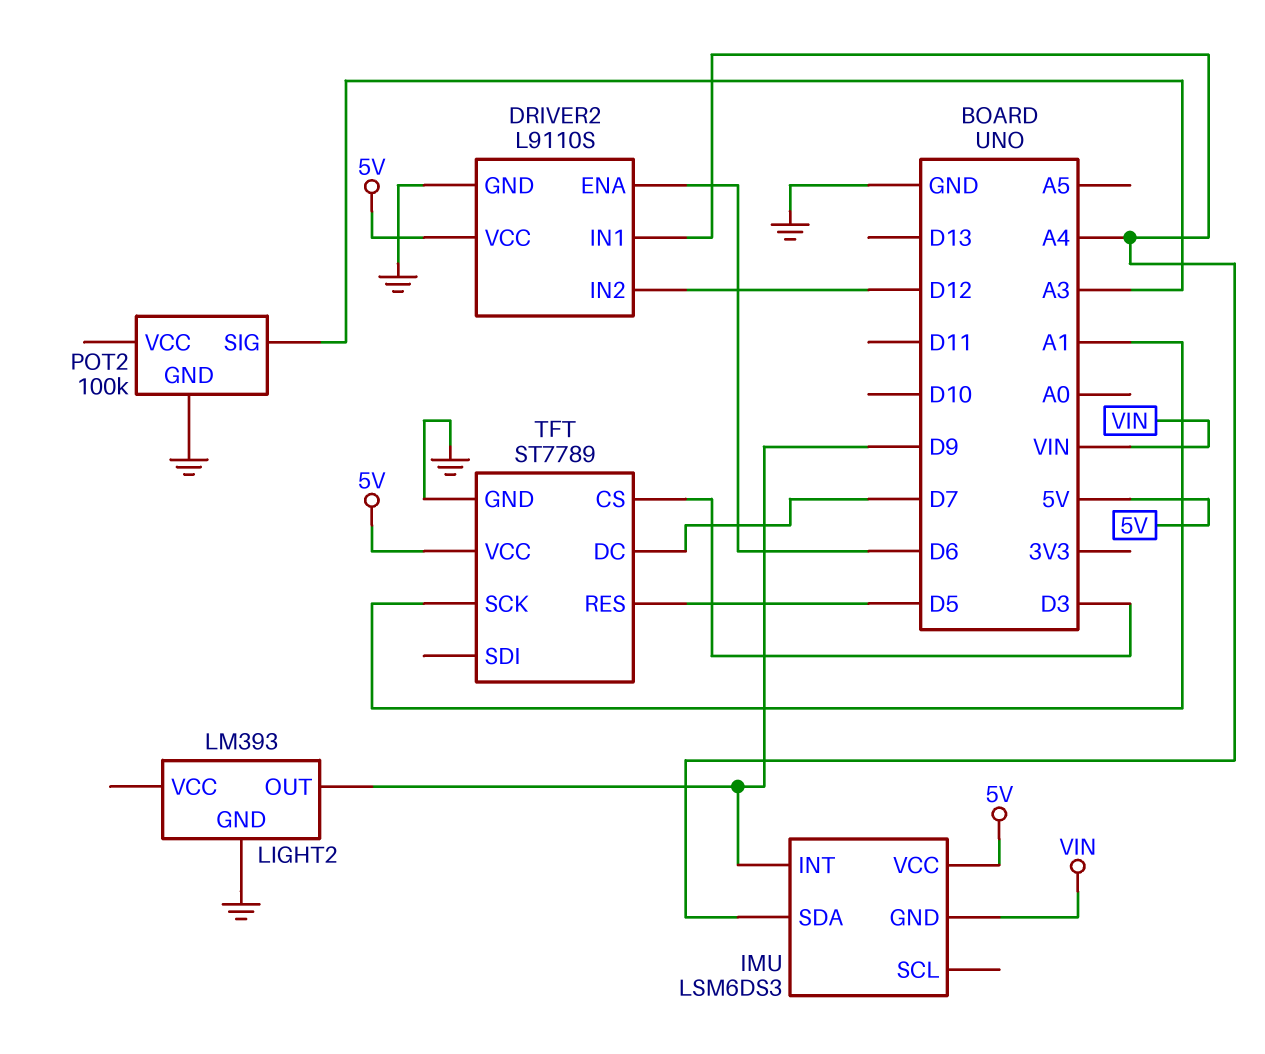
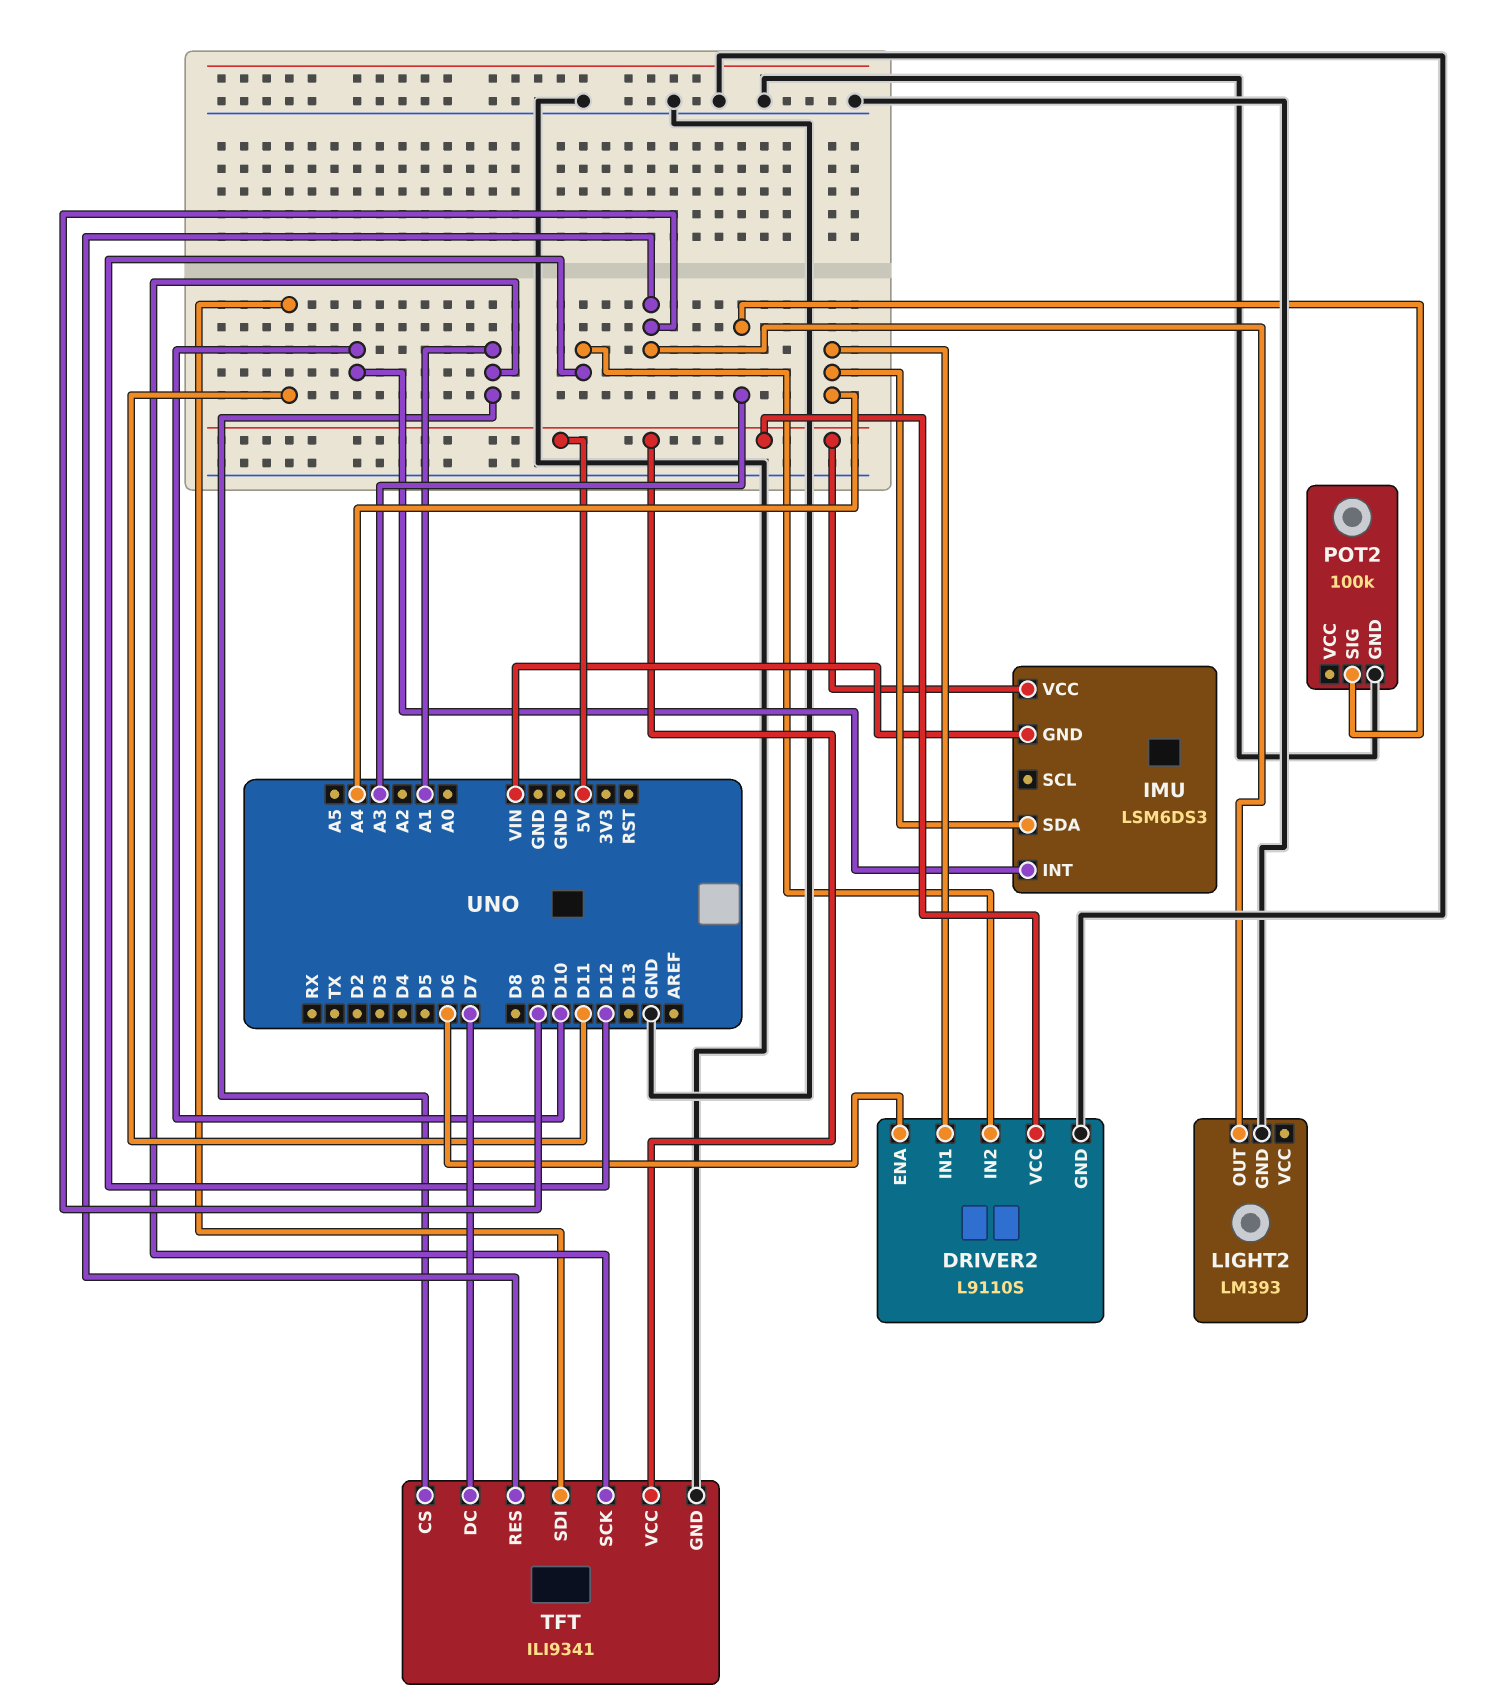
IMU pin INT: D9 -> D10
TFT: ST7789 -> ILI9341
TFT pin CS: D3 -> A1
TFT pin RES: D5 -> D9
TFT pin SDI: none -> D11

